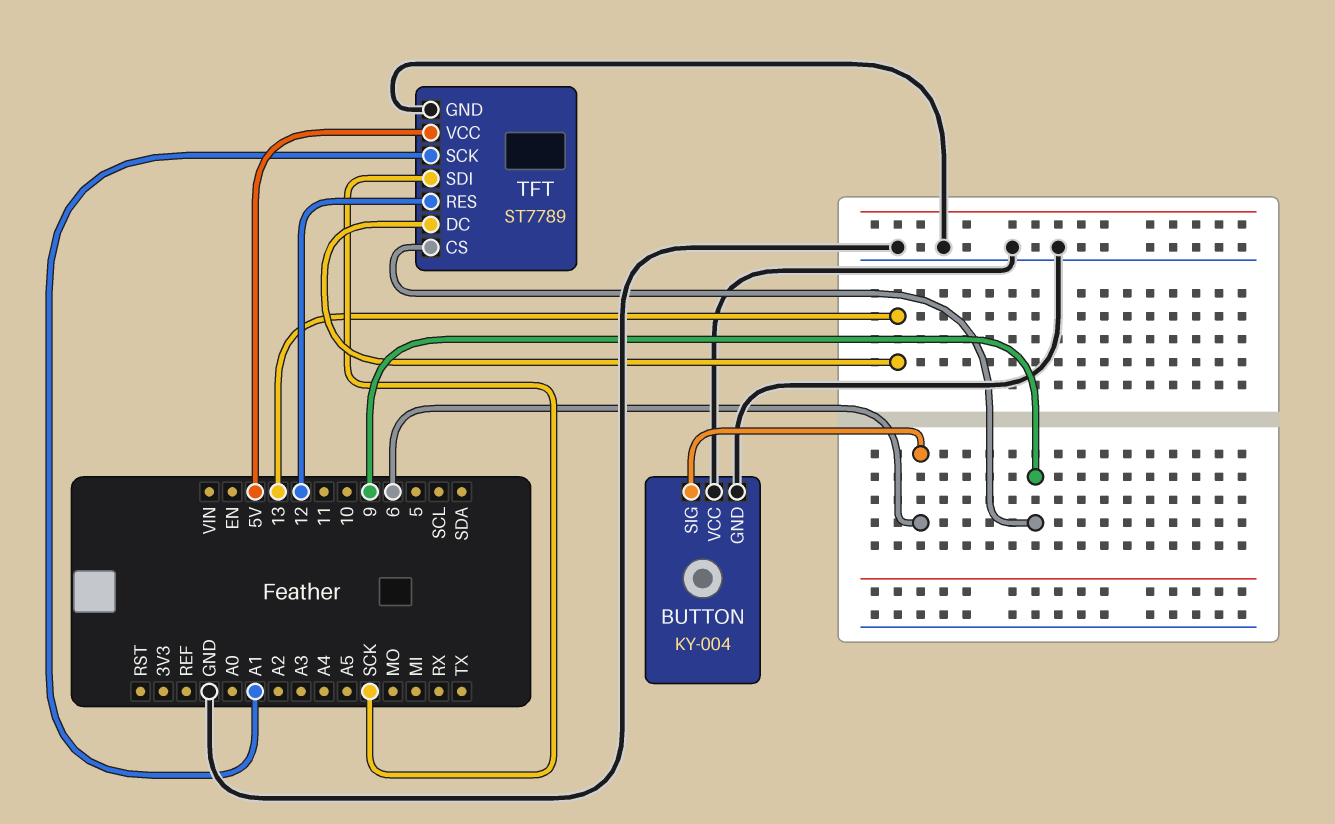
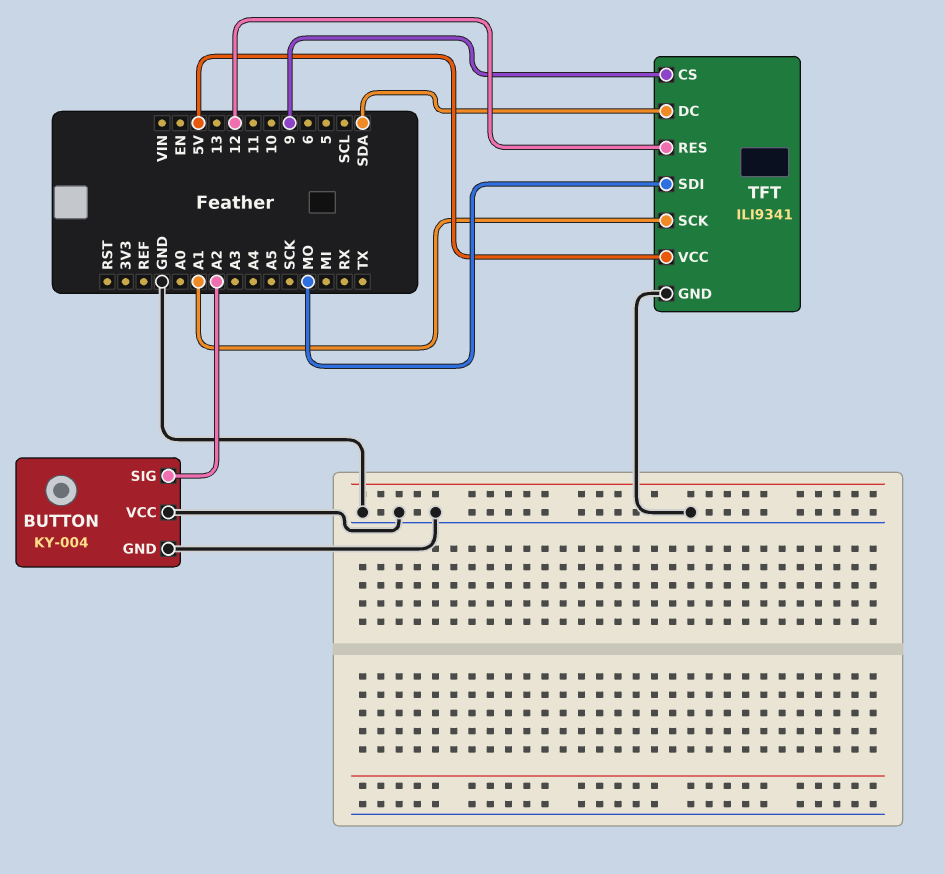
BUTTON pin SIG: 6 -> A2
TFT: ST7789 -> ILI9341
TFT pin DC: 13 -> SDA
TFT pin SDI: SCK -> MO

